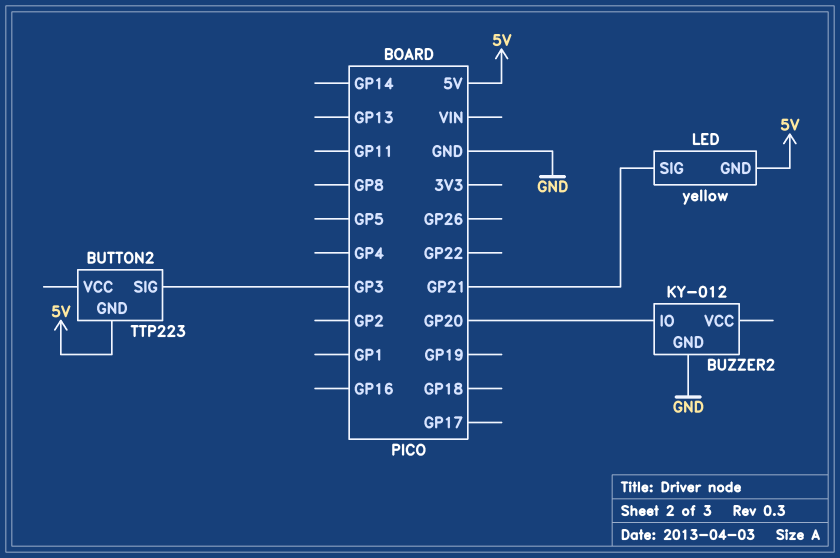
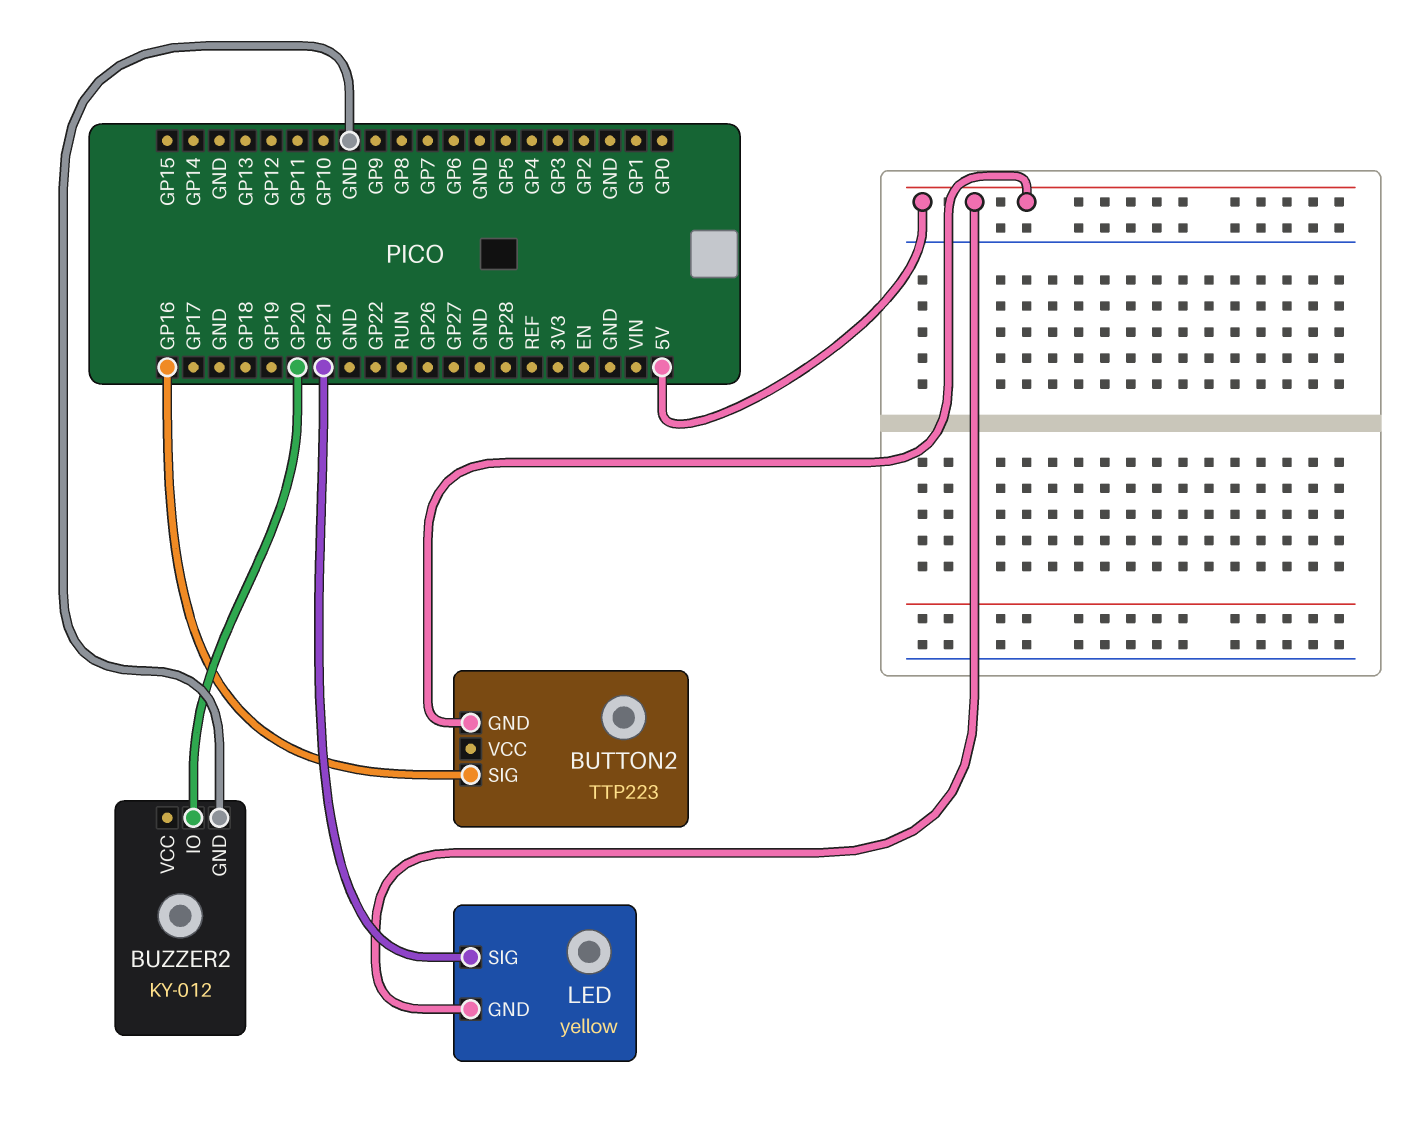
BUTTON2 pin SIG: GP3 -> GP16

